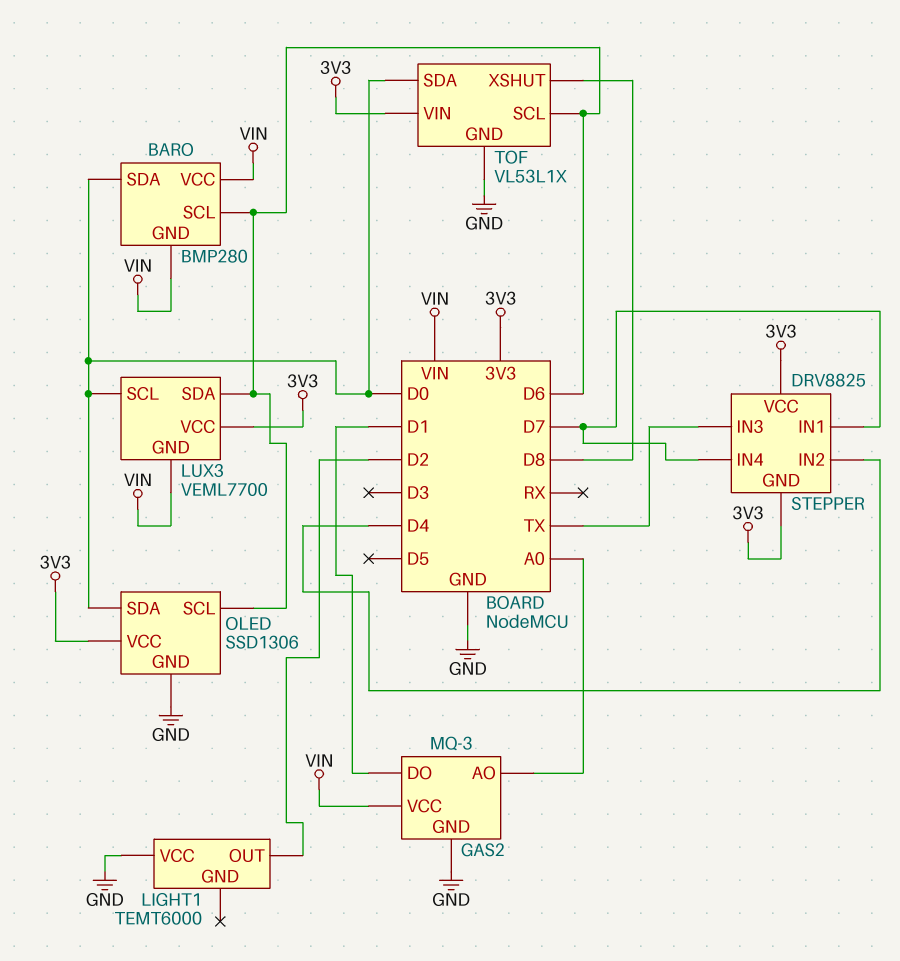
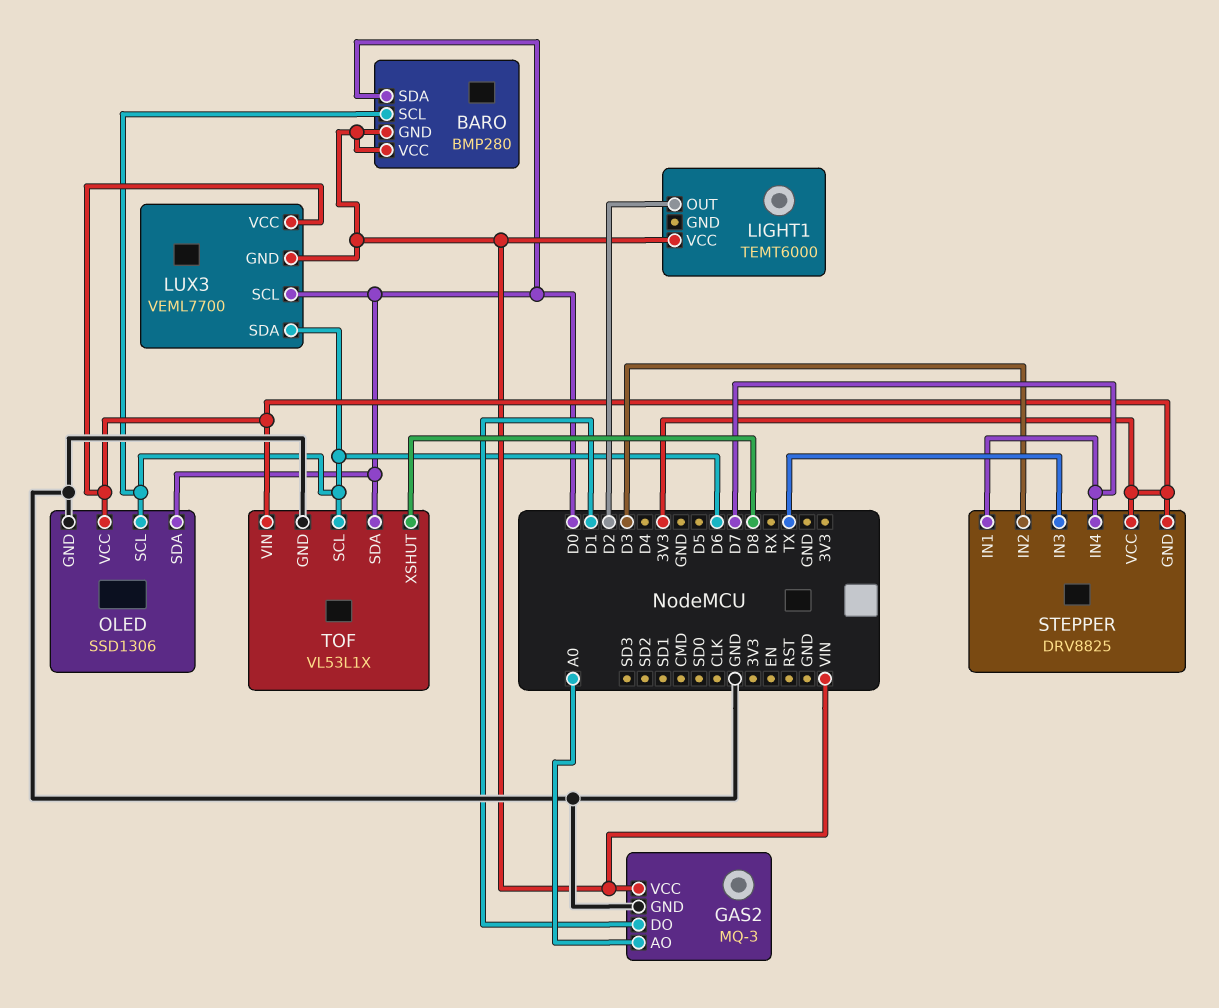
LIGHT1 pin VCC: GND -> VIN
STEPPER pin IN2: D4 -> D3

